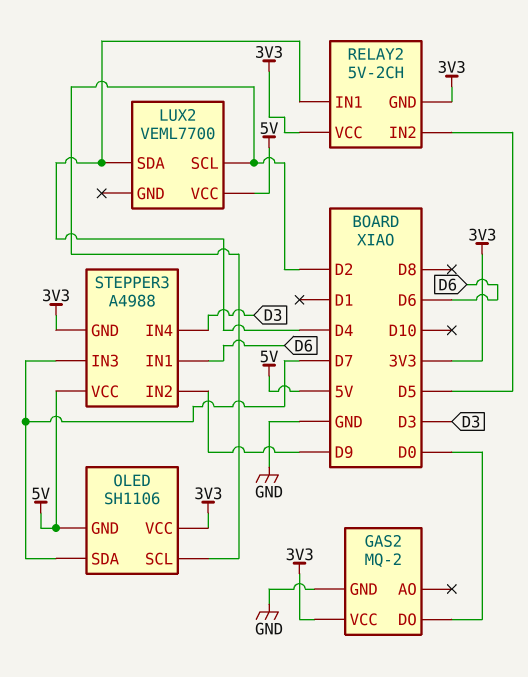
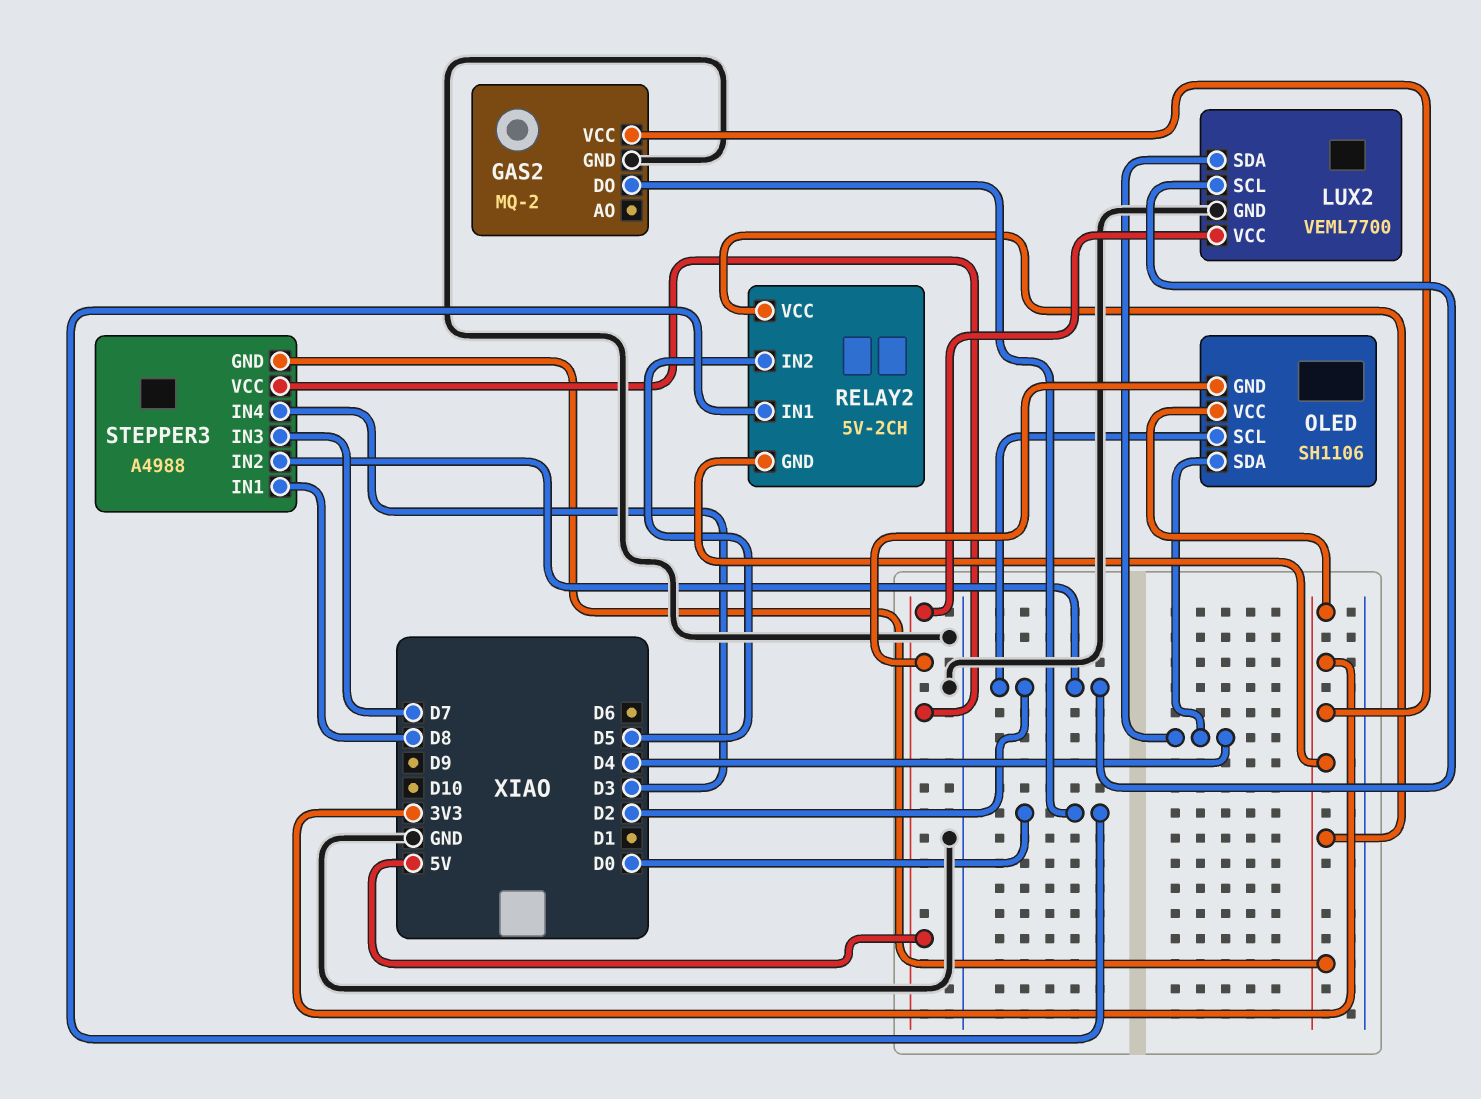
LUX2 pin GND: none -> GND
OLED pin SDA: D7 -> D4
RELAY2 pin IN1: D4 -> D0
STEPPER3 pin IN1: D6 -> D8
STEPPER3 pin IN2: D9 -> D2

